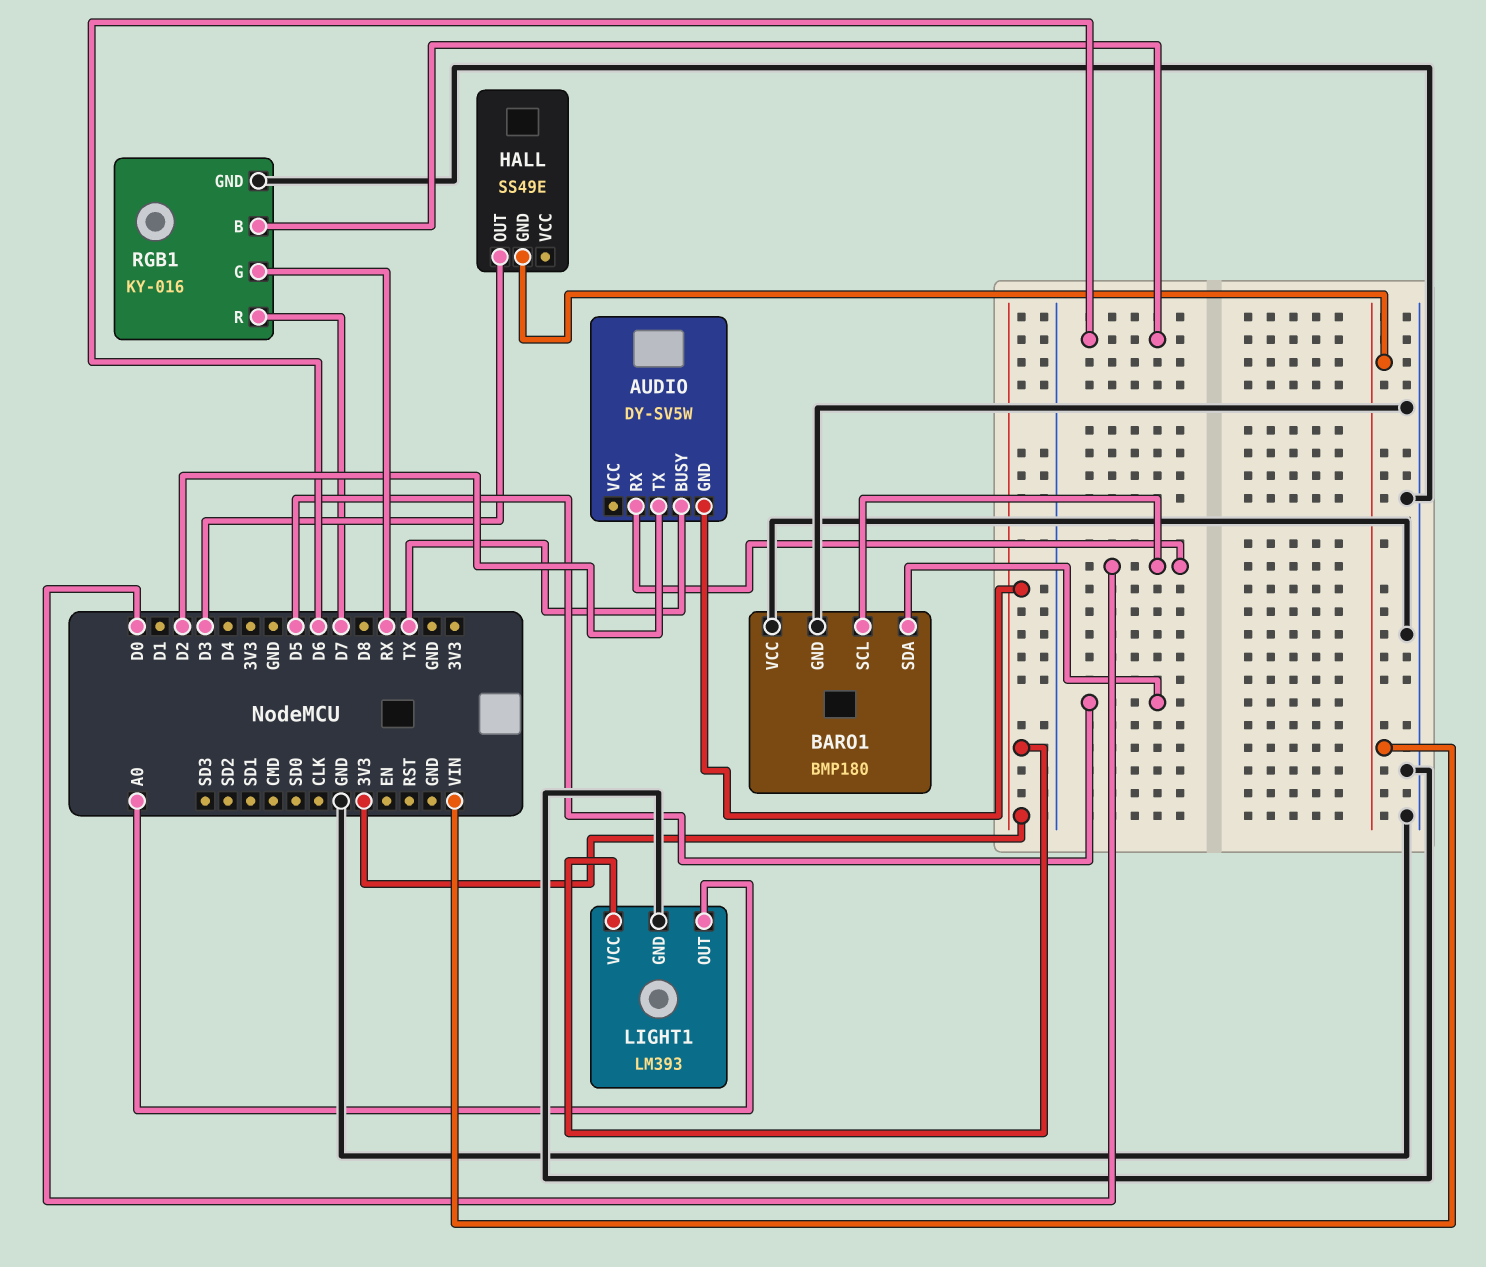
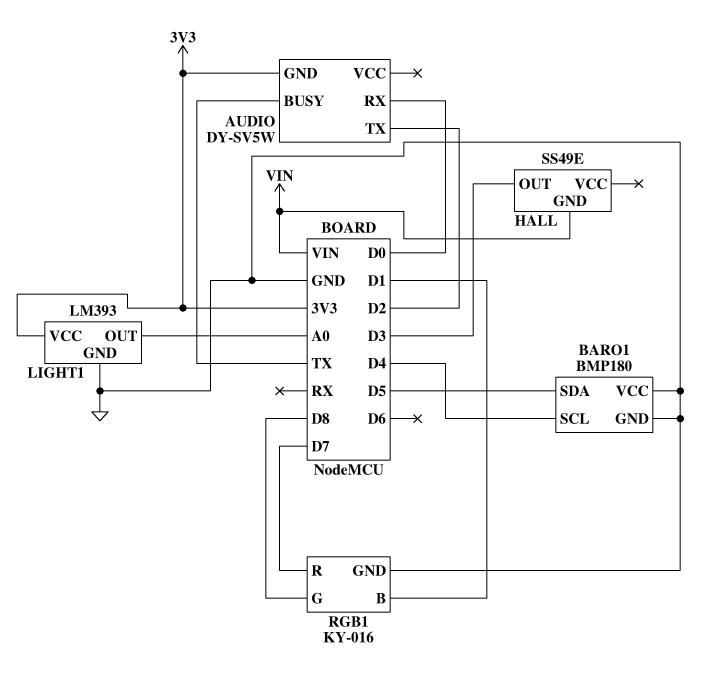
BARO1 pin SCL: D0 -> D4
RGB1 pin B: D6 -> D1
RGB1 pin G: RX -> D8

